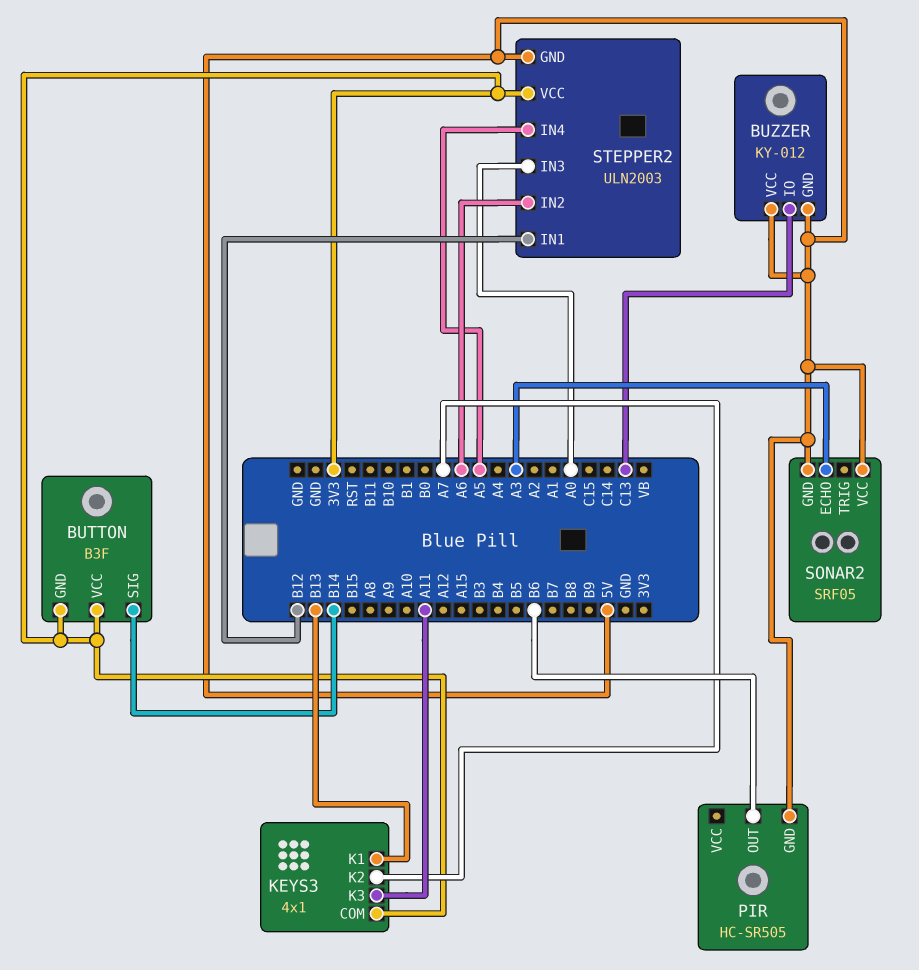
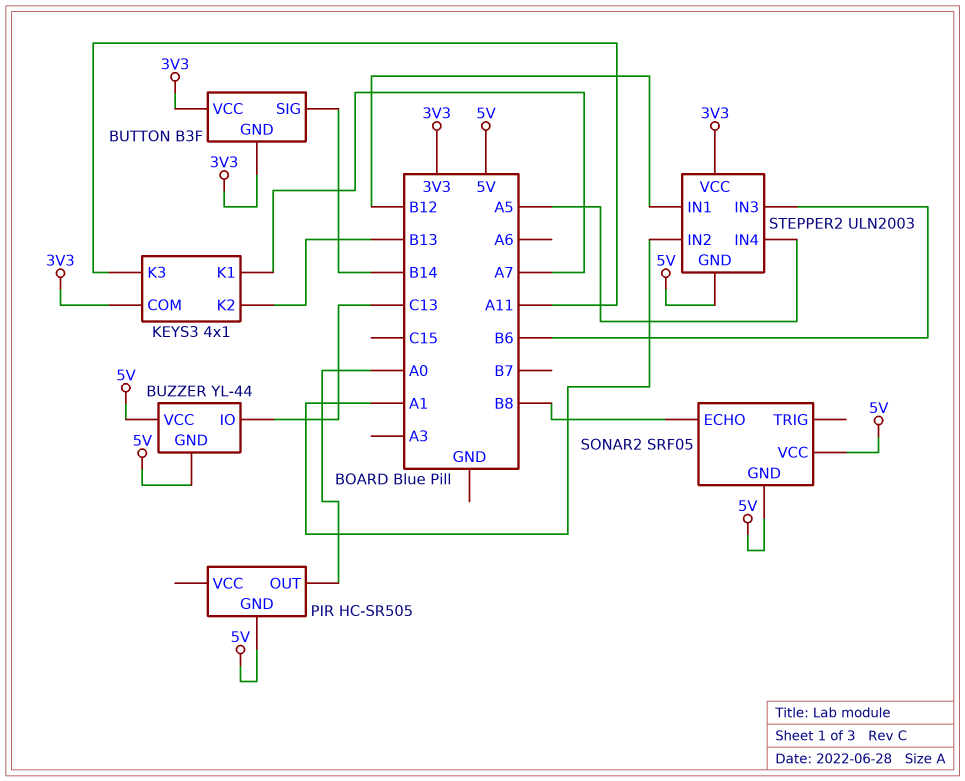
BUZZER: KY-012 -> YL-44
KEYS3 pin K1: B13 -> A7
KEYS3 pin K2: A7 -> B13
PIR pin OUT: B6 -> A0
SONAR2 pin ECHO: A3 -> B8
STEPPER2 pin IN2: A6 -> A1
STEPPER2 pin IN3: A0 -> B6

